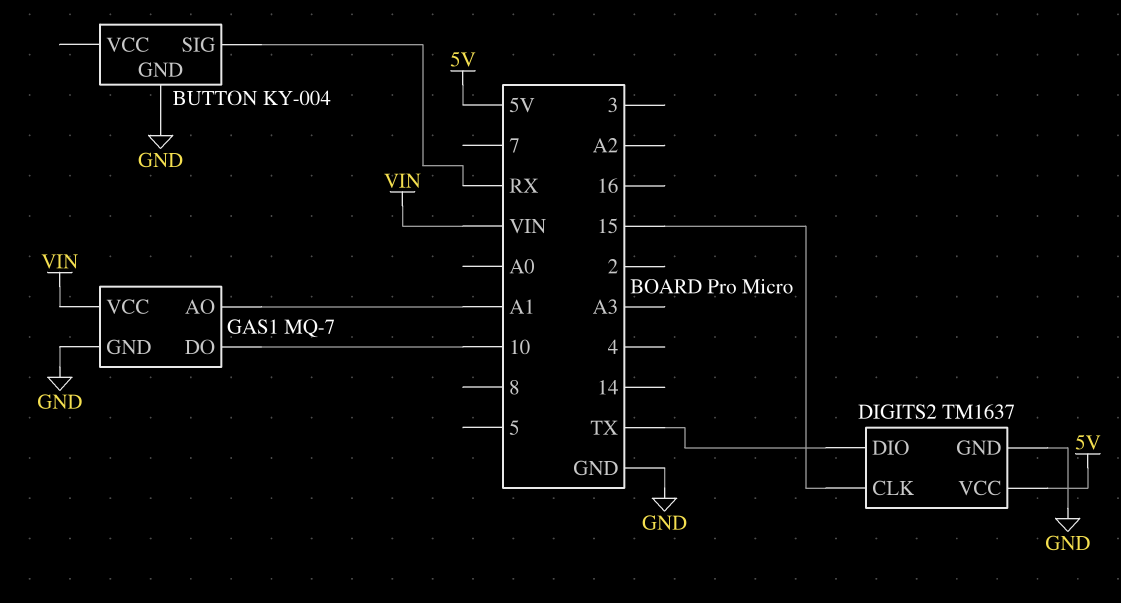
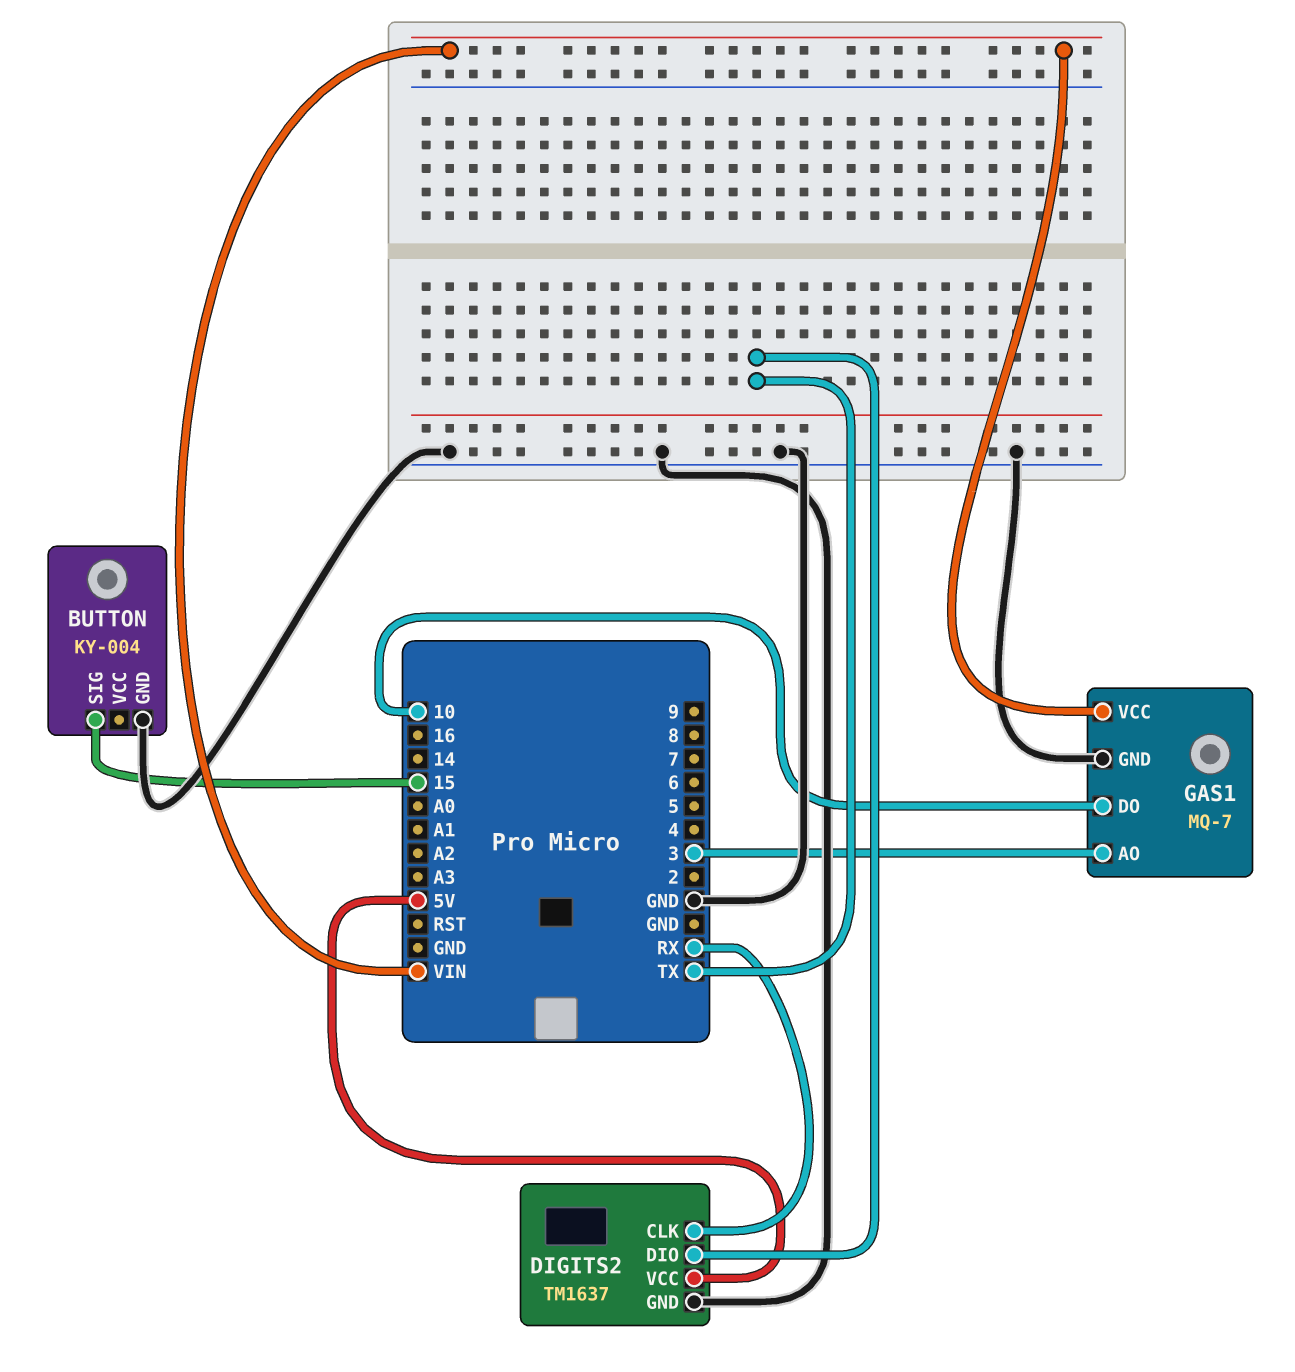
BUTTON pin SIG: RX -> 15
DIGITS2 pin CLK: 15 -> RX
GAS1 pin AO: A1 -> 3

